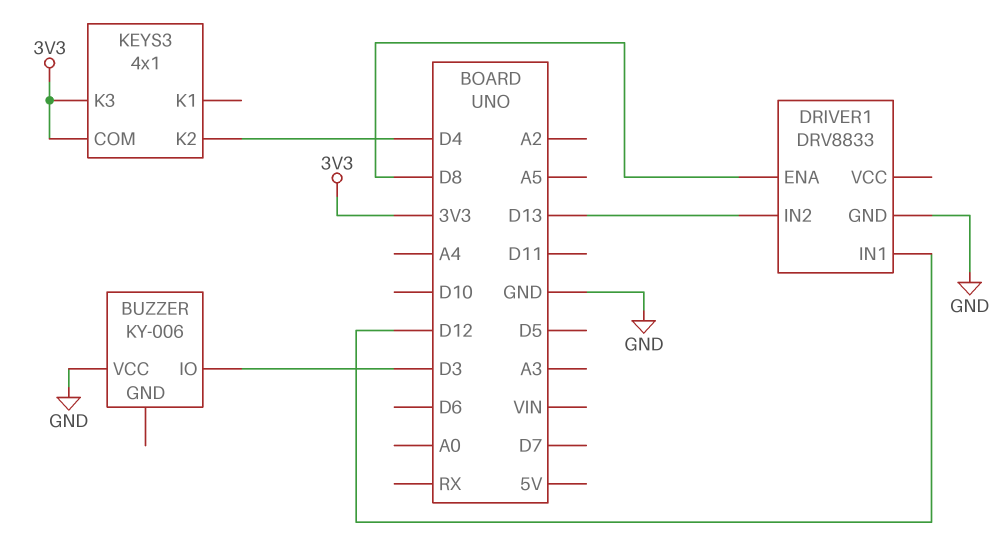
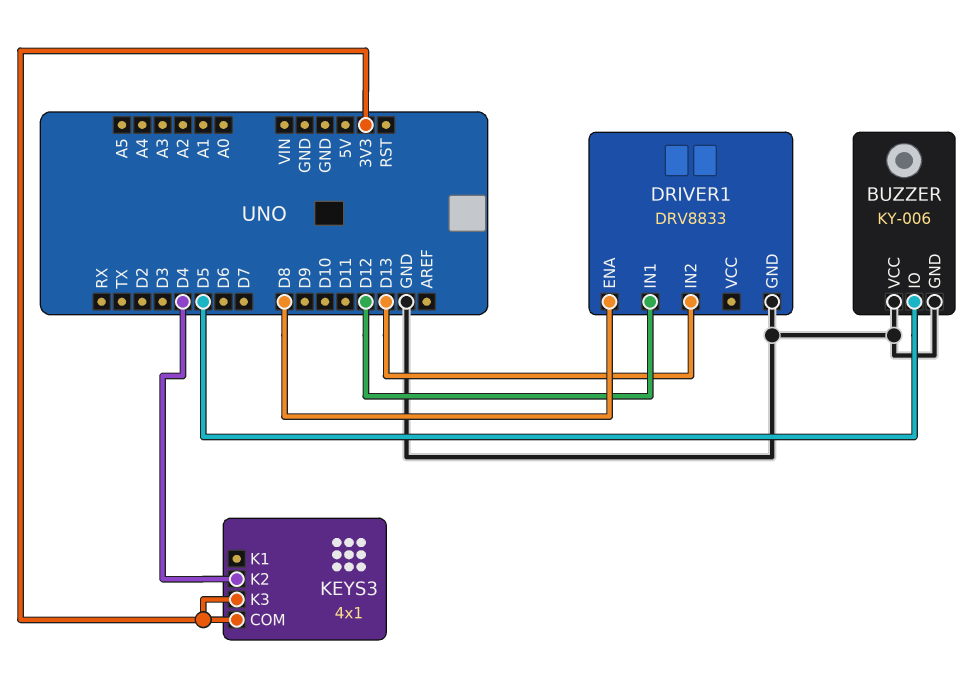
BUZZER pin GND: none -> GND
BUZZER pin IO: D3 -> D5

